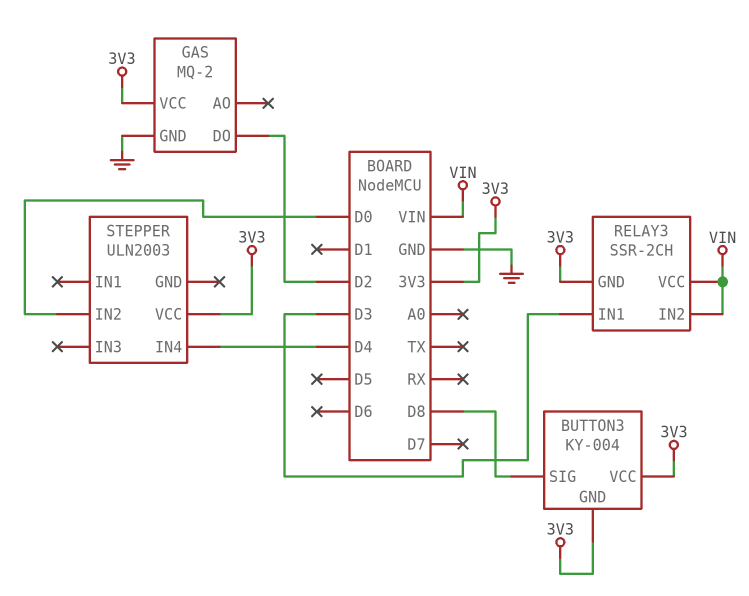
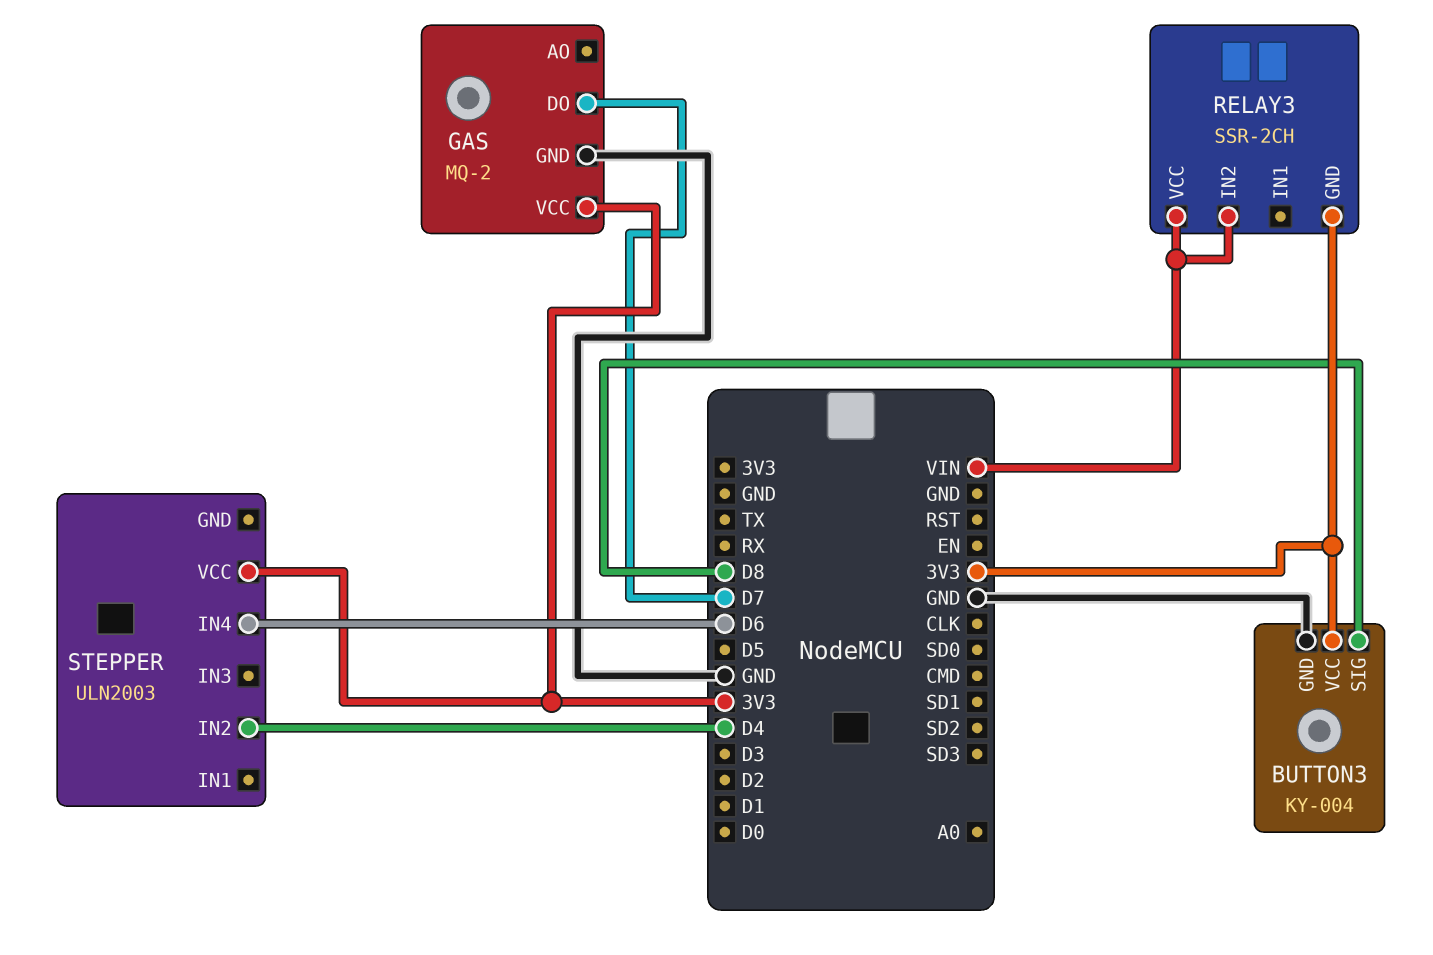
BUTTON3 pin GND: 3V3 -> GND
GAS pin DO: D2 -> D7
RELAY3 pin IN1: D3 -> none
STEPPER pin IN2: D0 -> D4
STEPPER pin IN4: D4 -> D6

